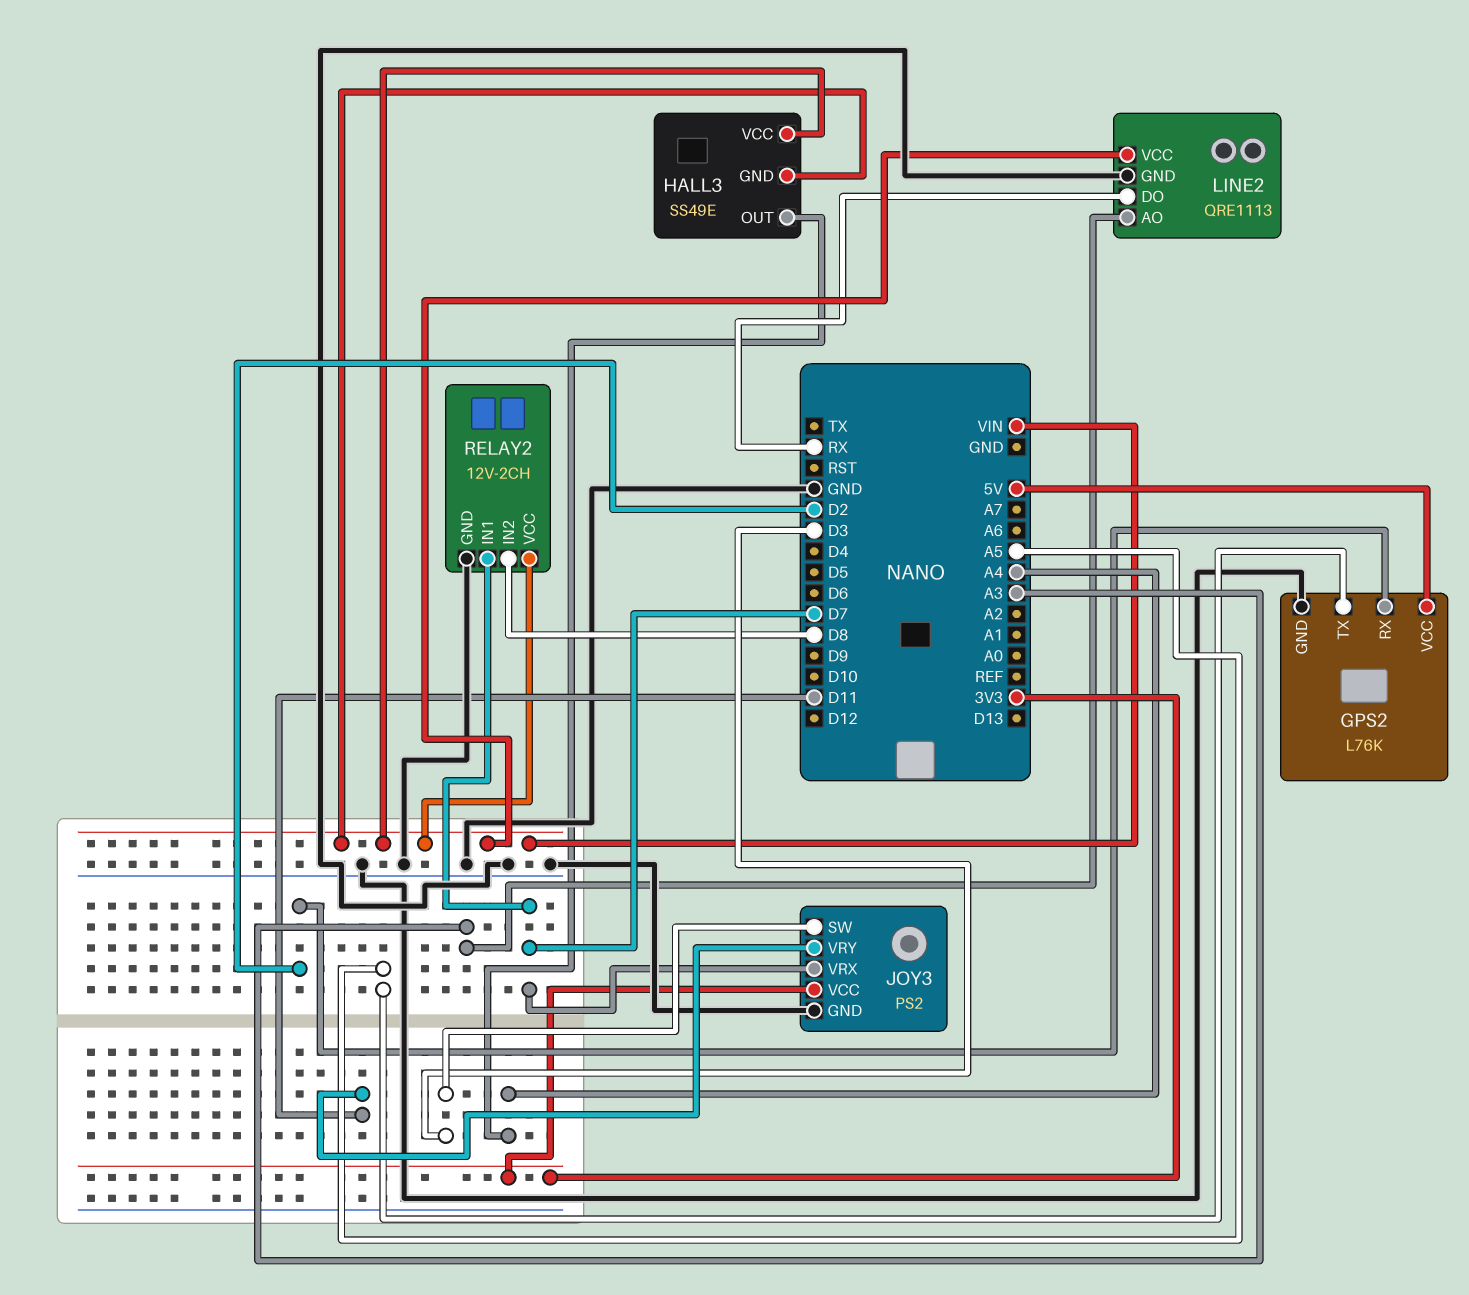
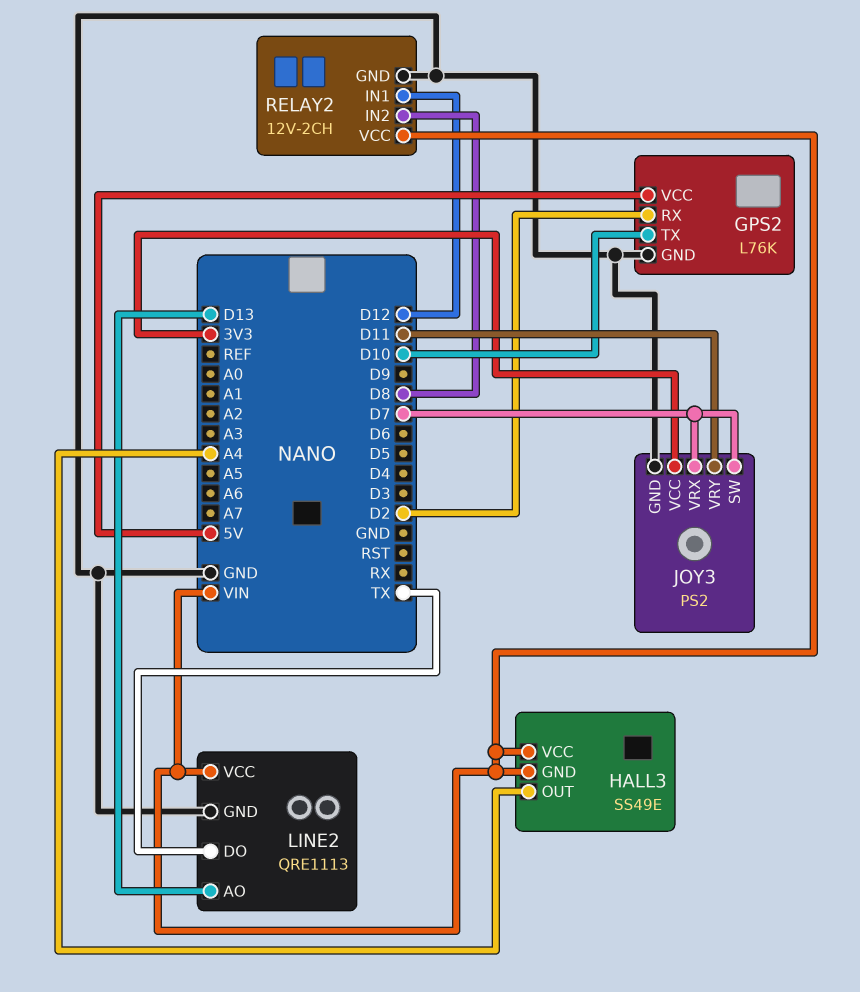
GPS2 pin TX: A5 -> D10
JOY3 pin SW: D3 -> D7
LINE2 pin AO: A3 -> D13
LINE2 pin DO: RX -> TX
RELAY2 pin IN1: D7 -> D12

